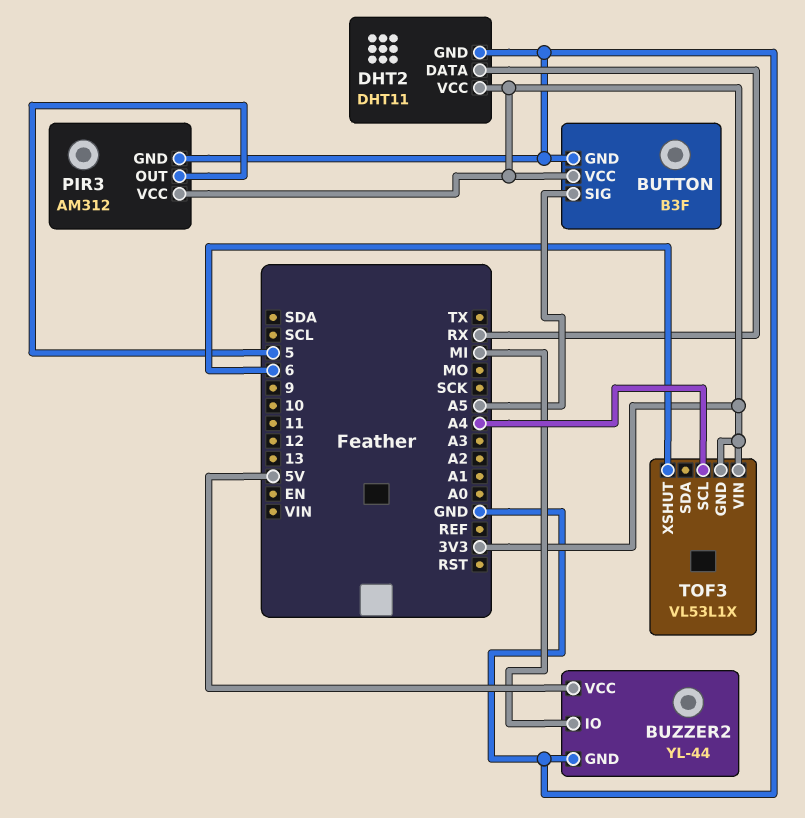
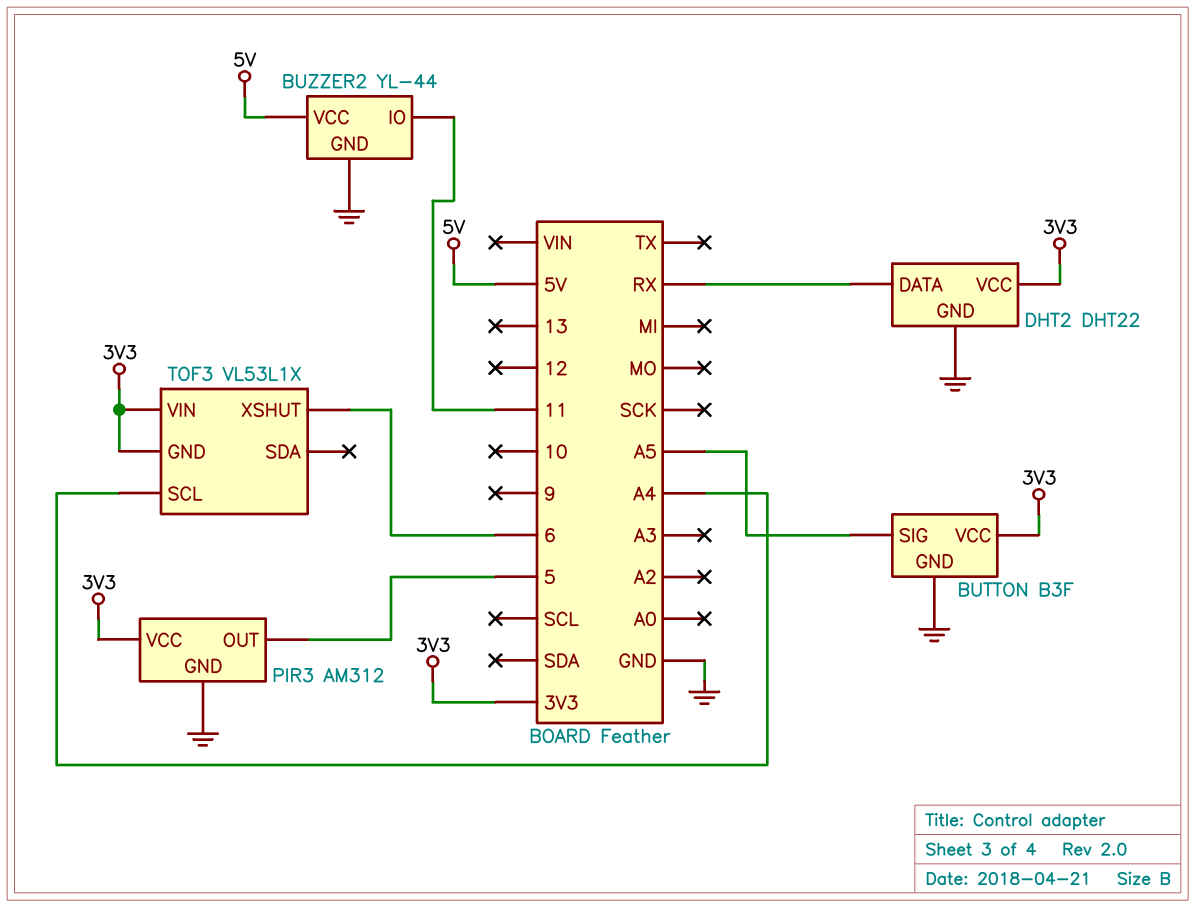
BUZZER2 pin IO: MI -> 11
DHT2: DHT11 -> DHT22

